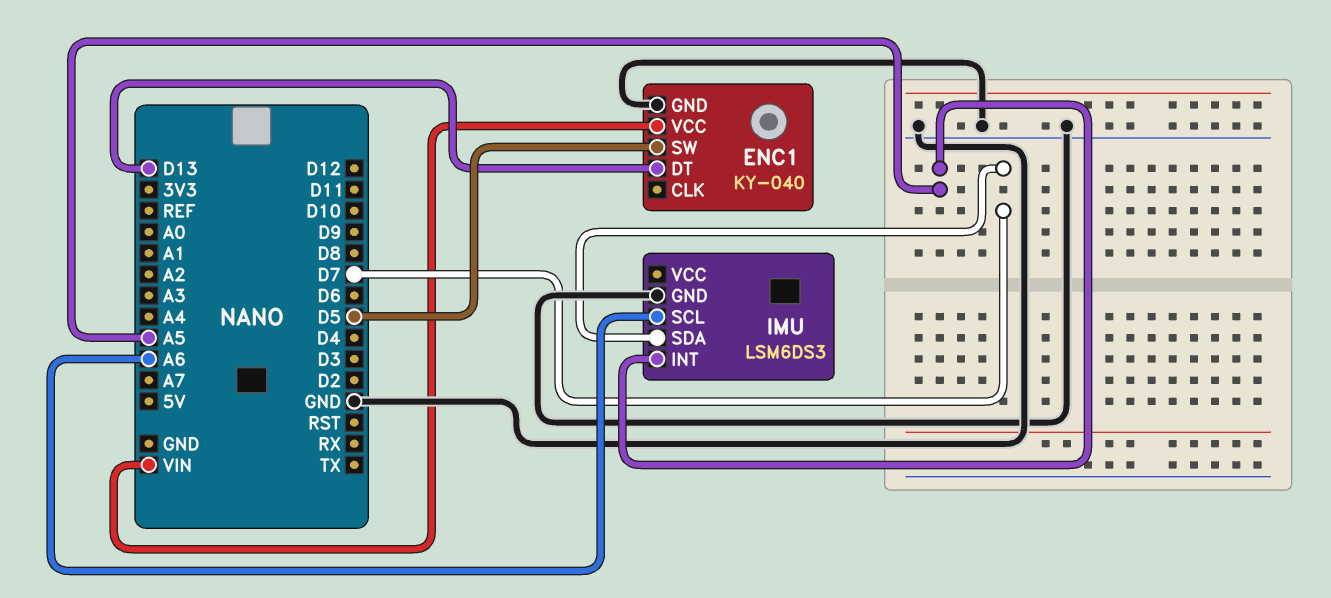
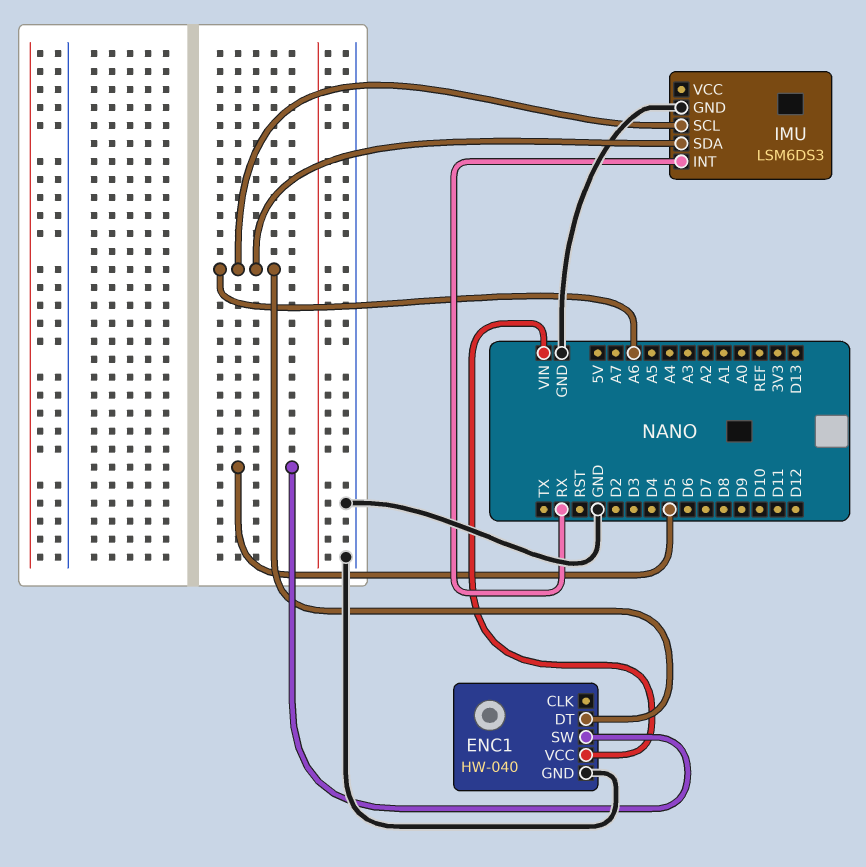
ENC1: KY-040 -> HW-040
ENC1 pin DT: D13 -> A6
IMU pin INT: A5 -> RX
IMU pin SDA: D7 -> A6

